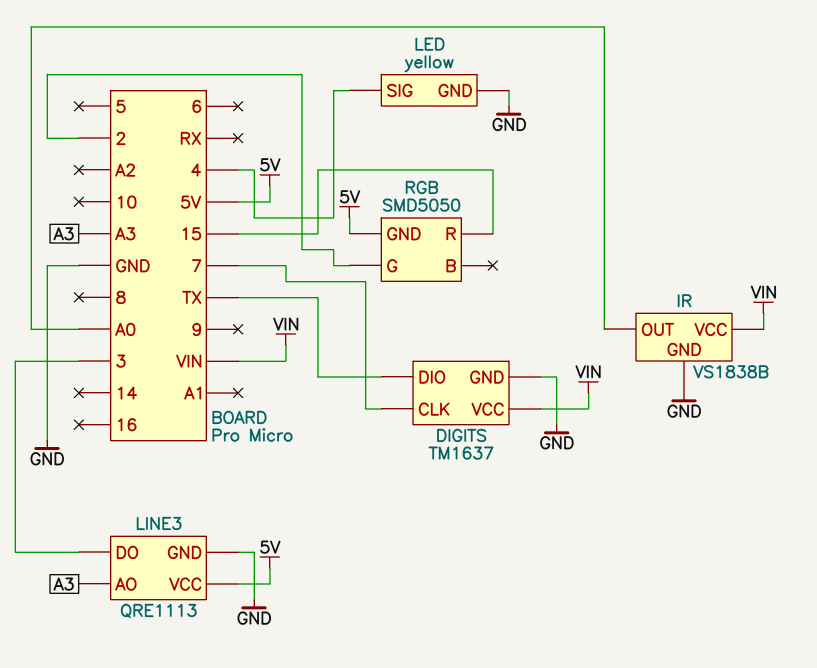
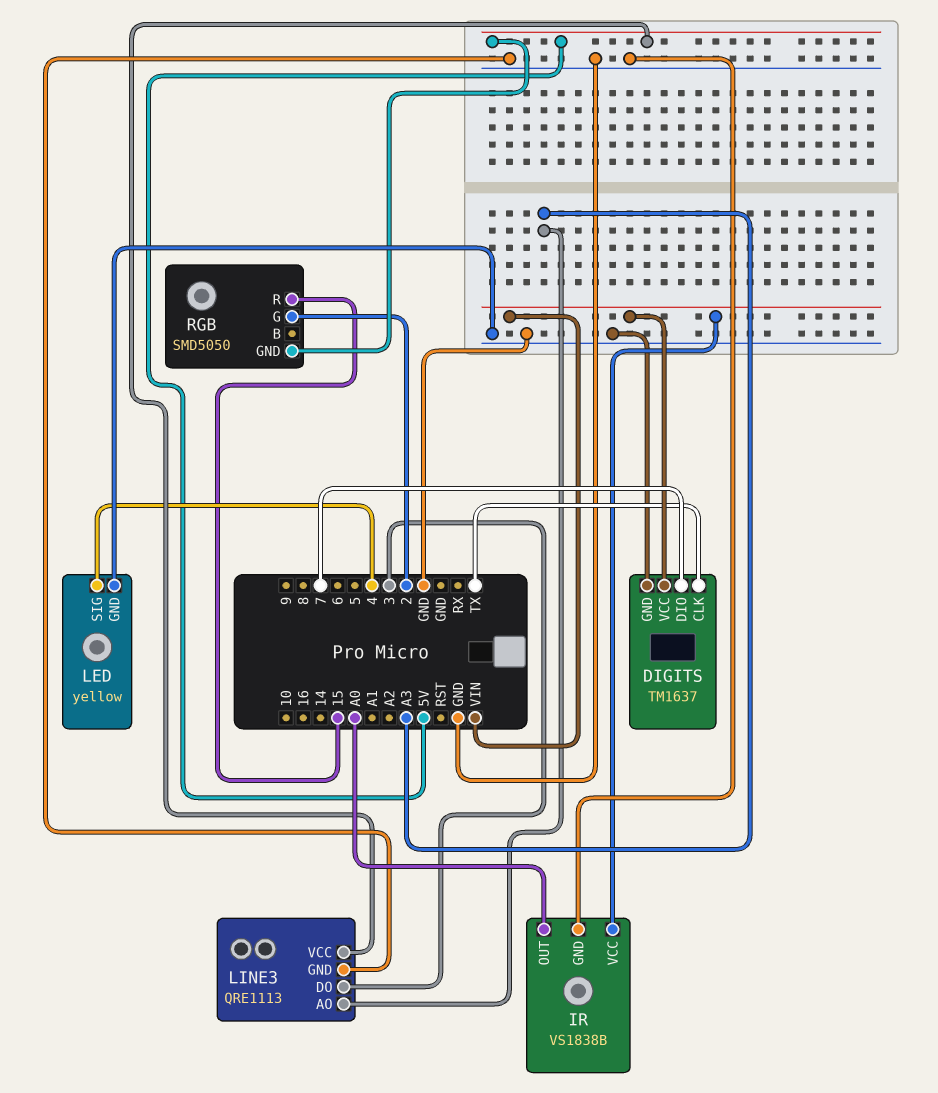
DIGITS pin CLK: 7 -> TX
DIGITS pin DIO: TX -> 7

